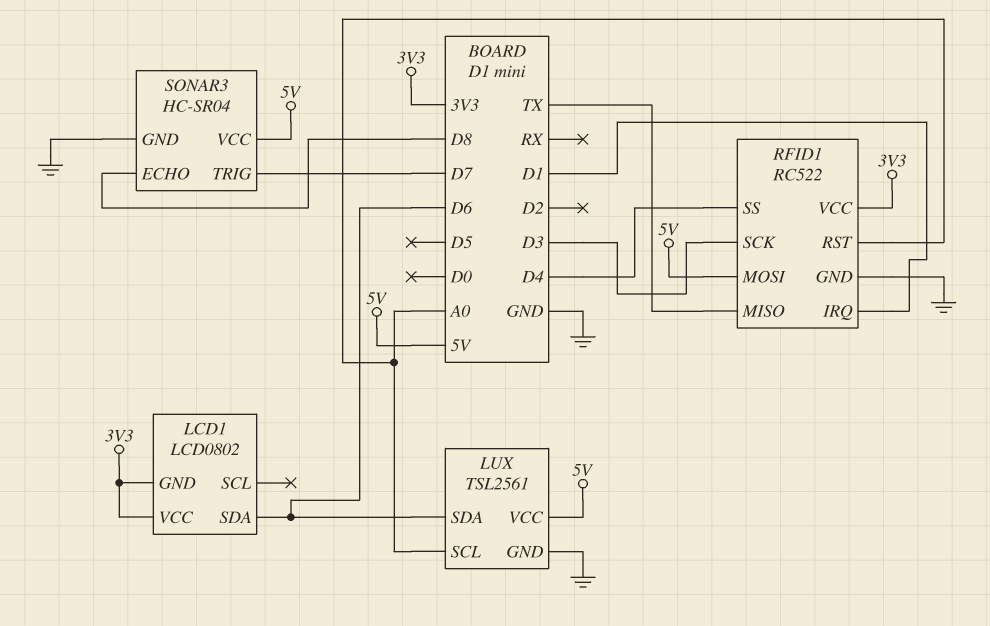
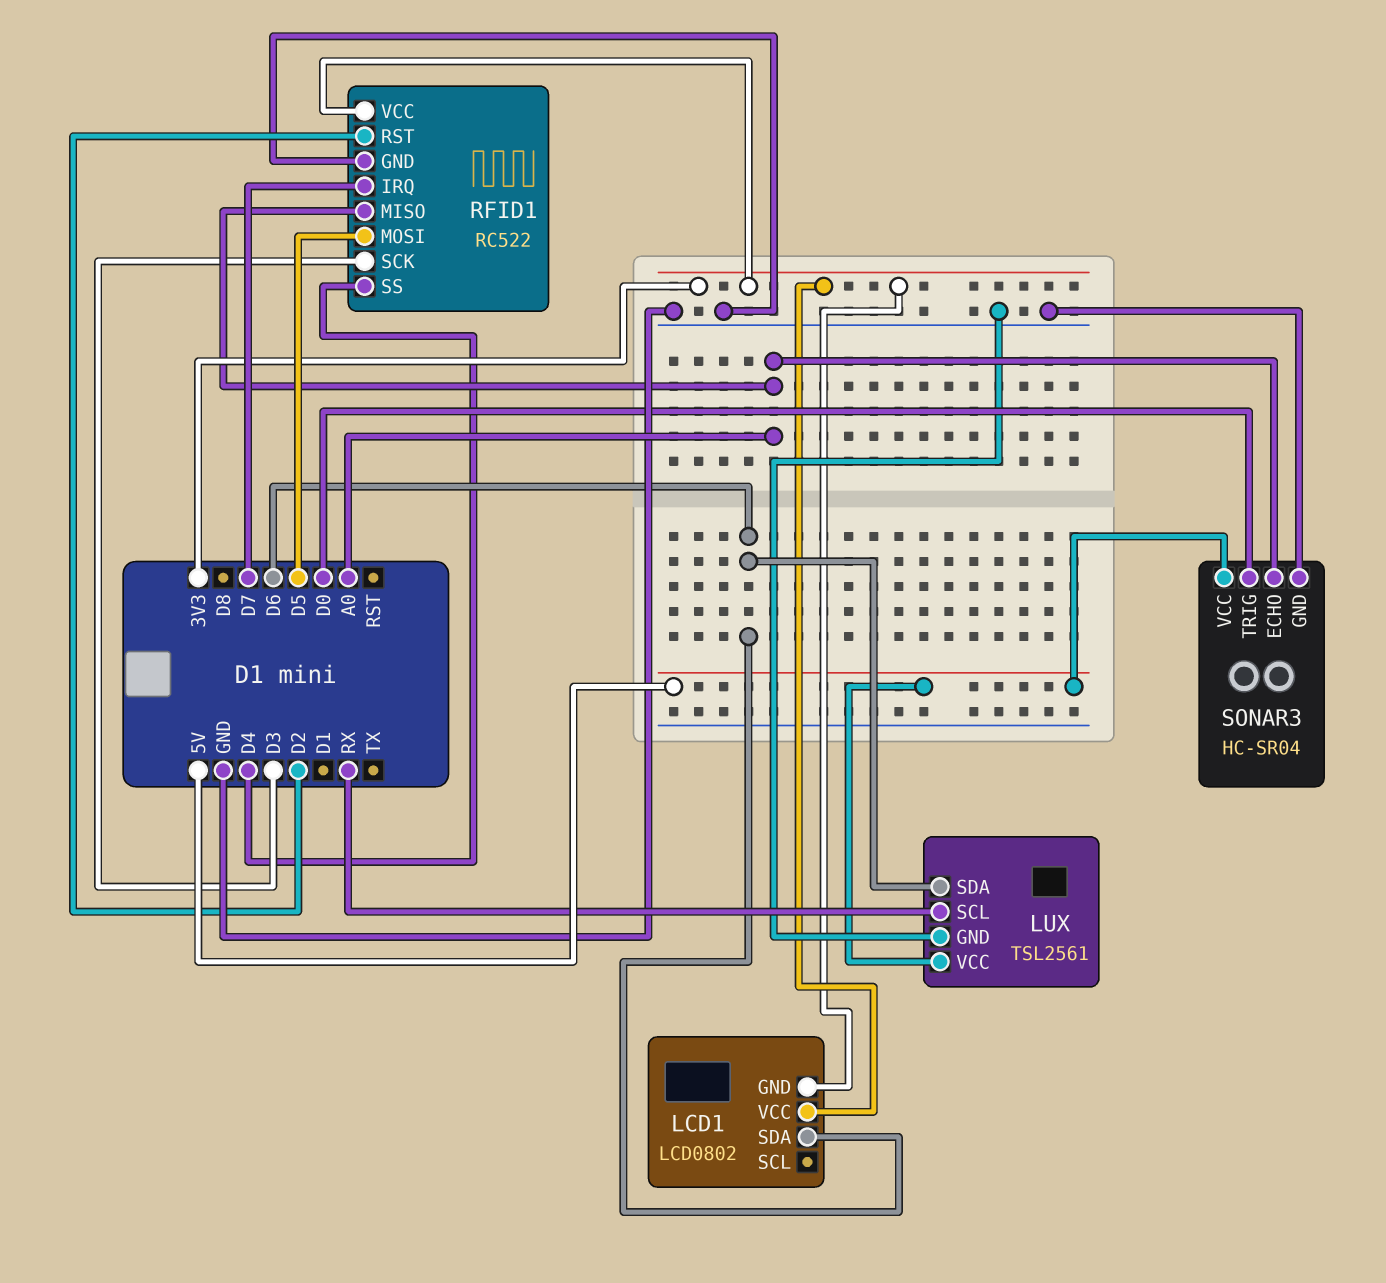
LUX pin SCL: A0 -> RX
RFID1 pin IRQ: D1 -> D7
RFID1 pin MISO: TX -> A0
RFID1 pin MOSI: 5V -> D5
RFID1 pin RST: A0 -> D2
SONAR3 pin ECHO: D8 -> A0
SONAR3 pin TRIG: D7 -> D0

